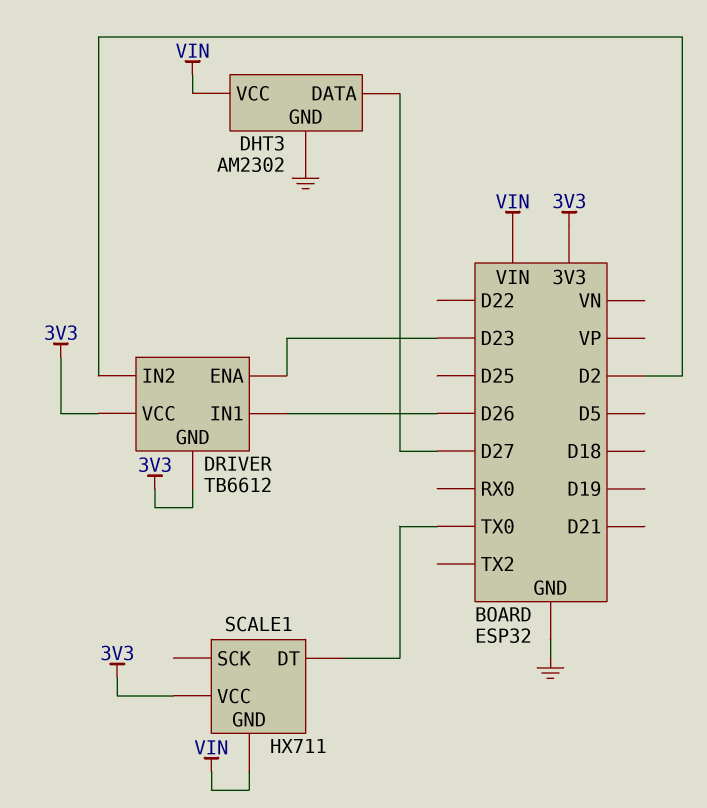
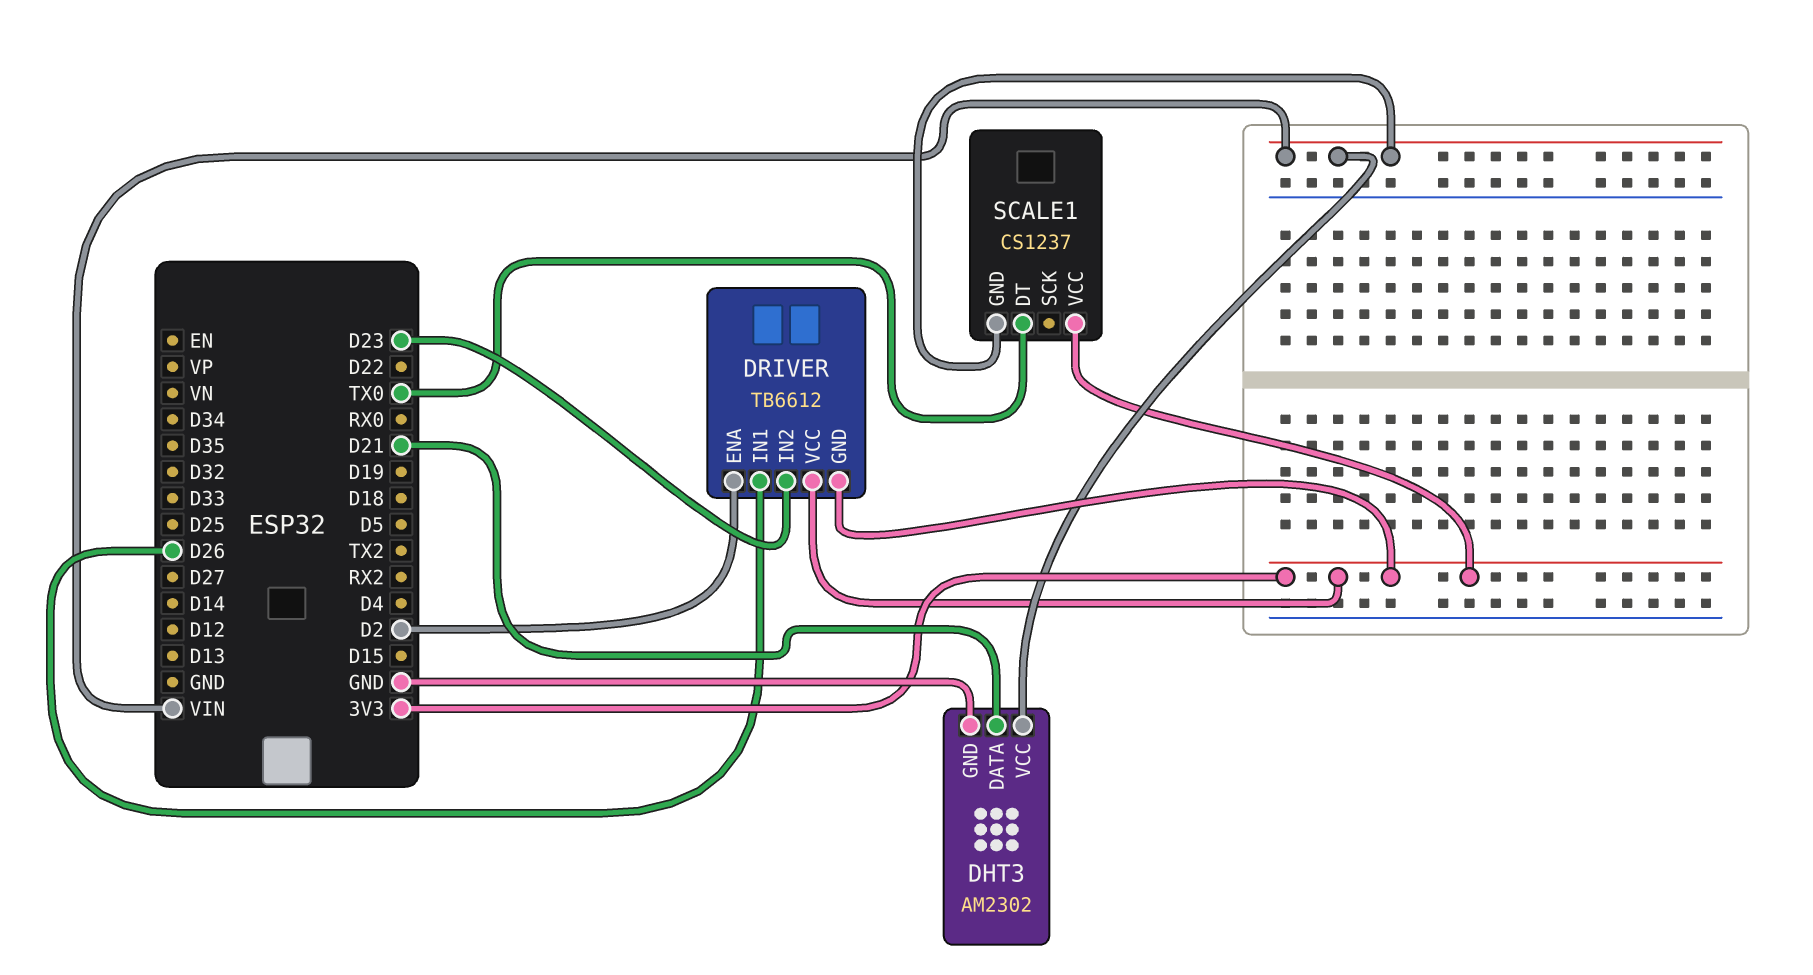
DHT3 pin DATA: D27 -> D21
DRIVER pin ENA: D23 -> D2
DRIVER pin IN2: D2 -> D23
SCALE1: HX711 -> CS1237

